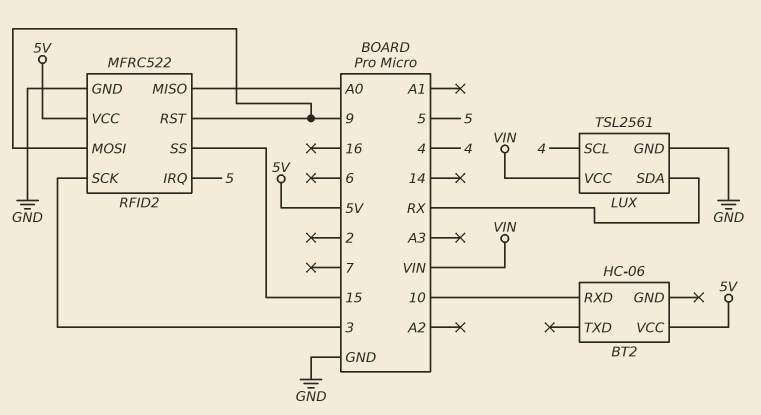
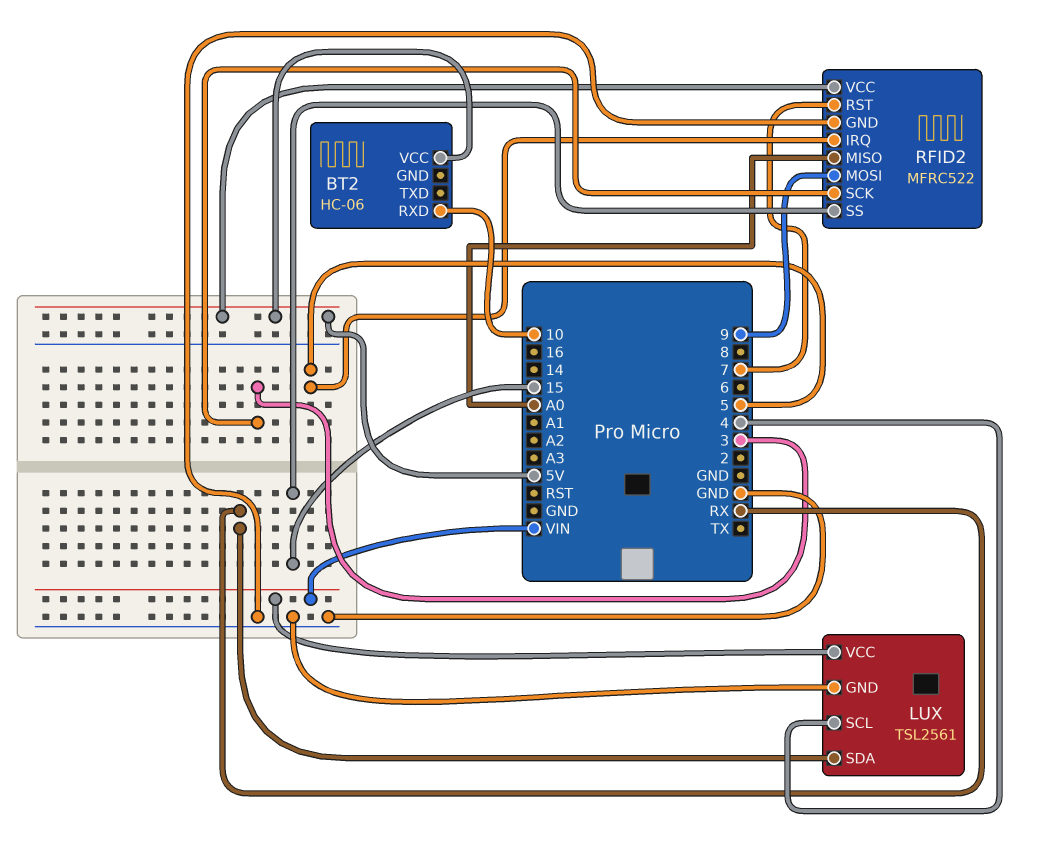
RFID2 pin RST: 9 -> 7

